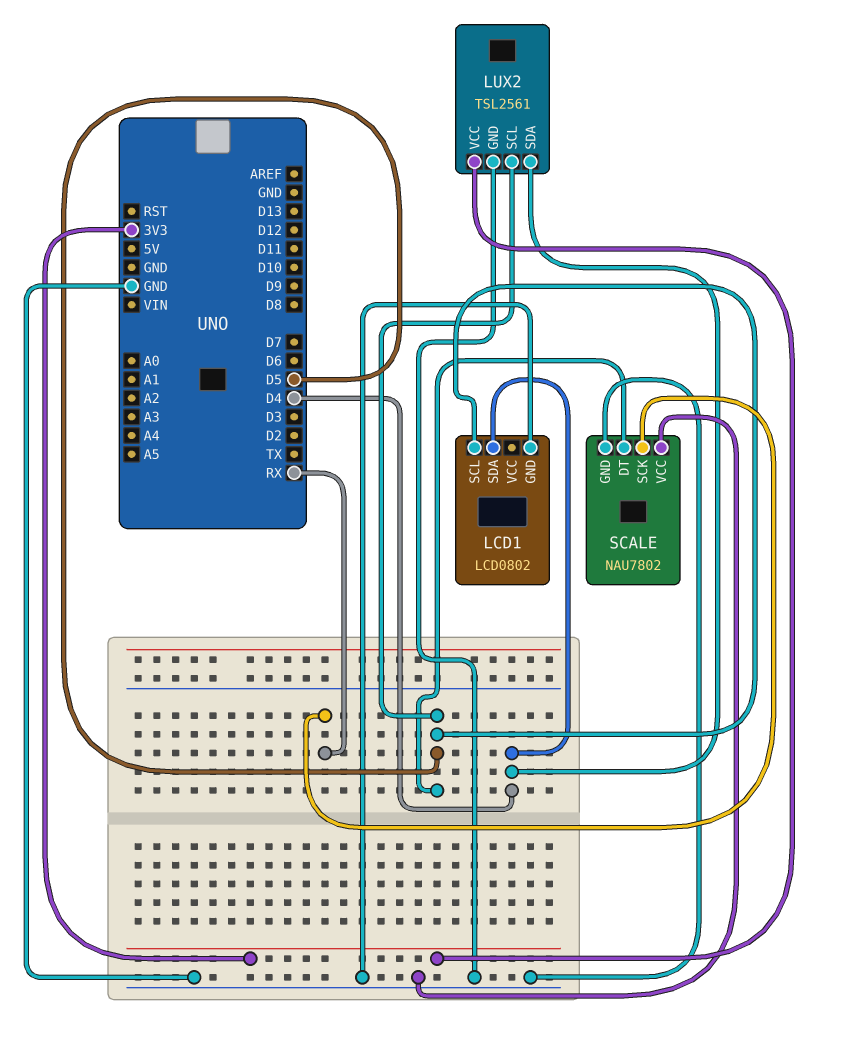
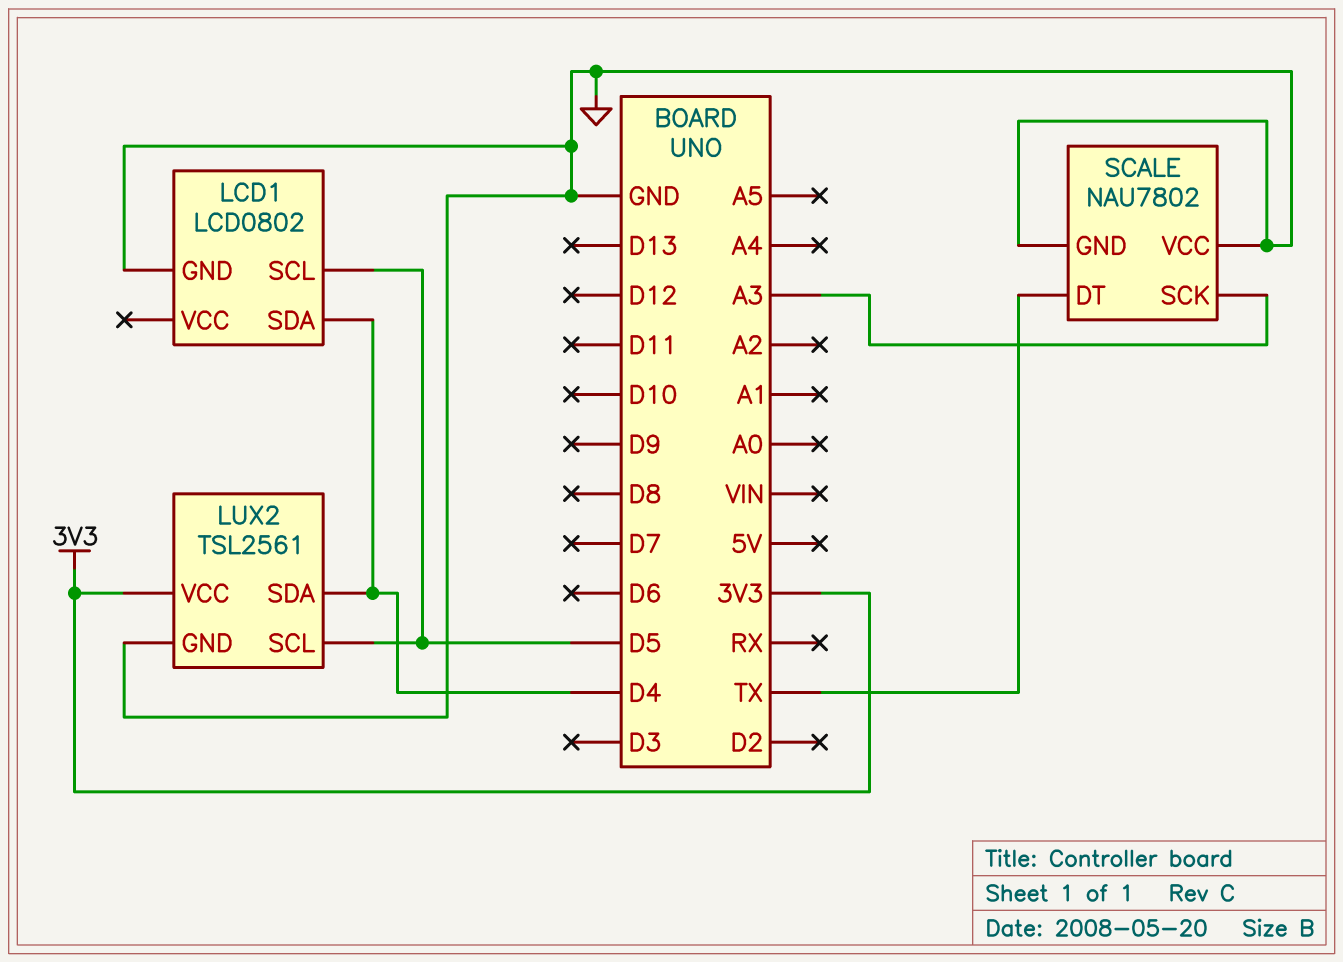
SCALE pin DT: D5 -> TX
SCALE pin SCK: RX -> A3

